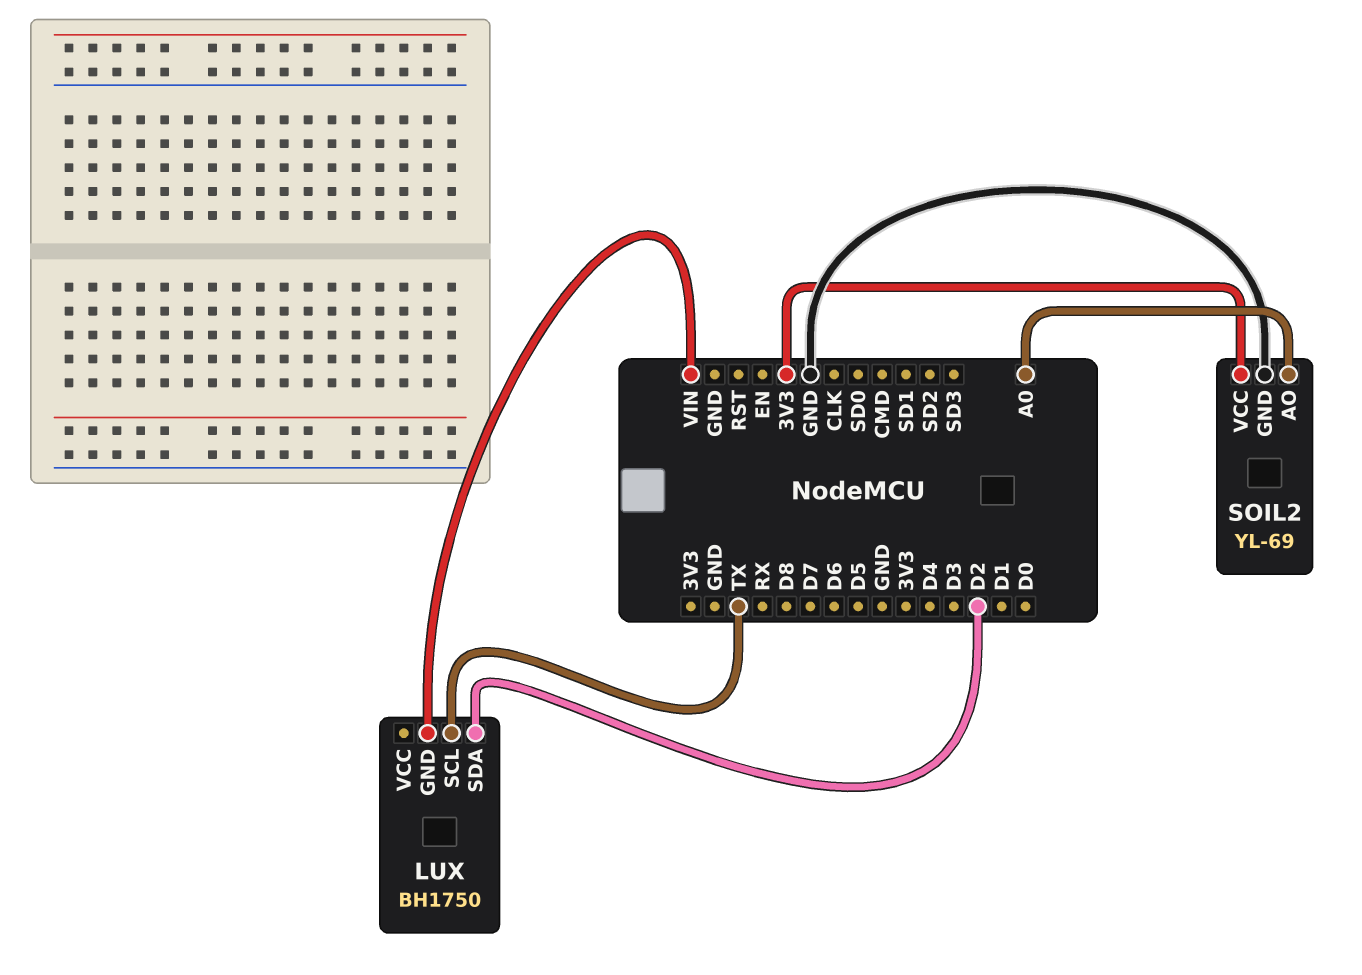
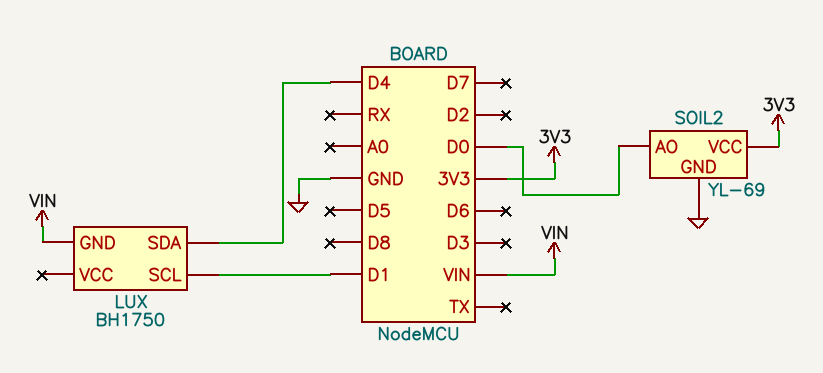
LUX pin SCL: TX -> D1
LUX pin SDA: D2 -> D4
SOIL2 pin AO: A0 -> D0

